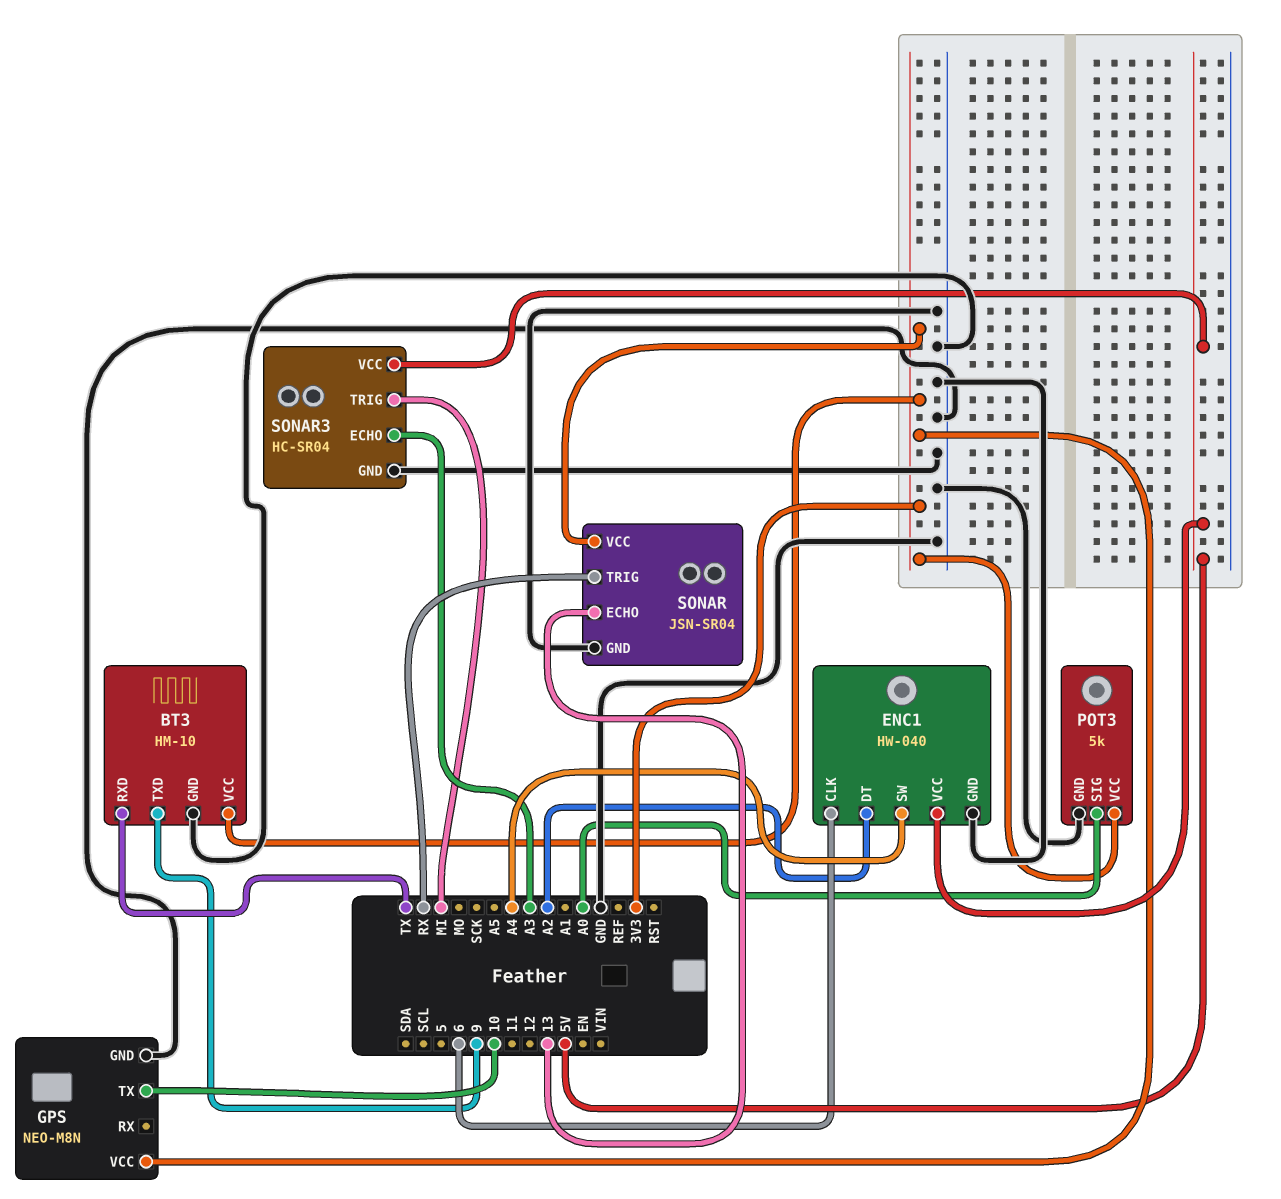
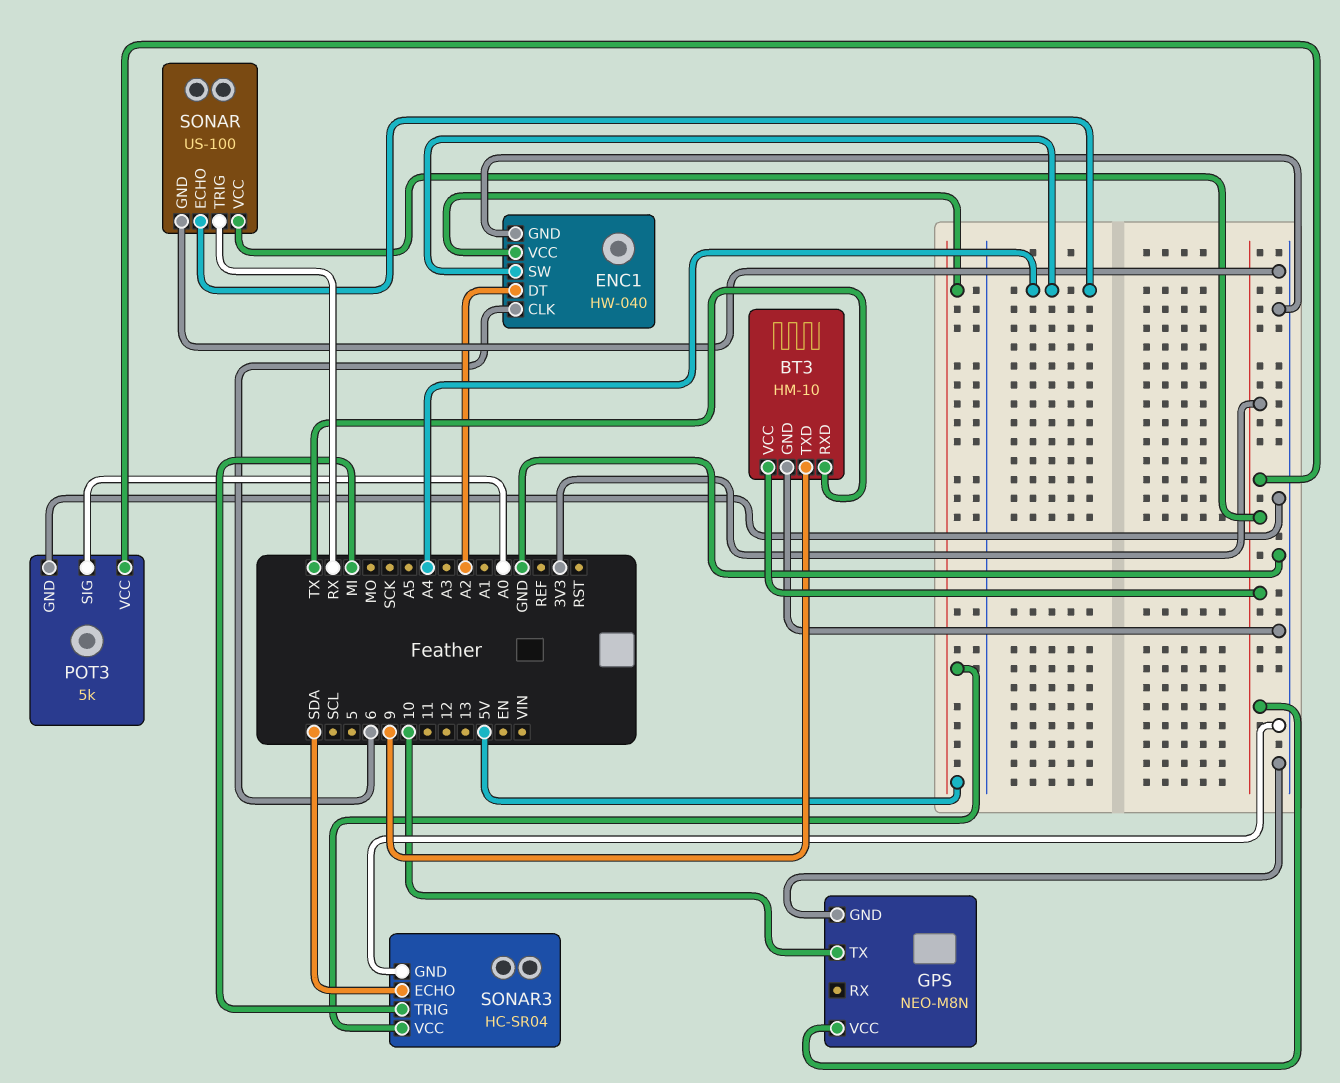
SONAR: JSN-SR04 -> US-100
SONAR pin ECHO: 13 -> A4
SONAR3 pin ECHO: A3 -> SDA

